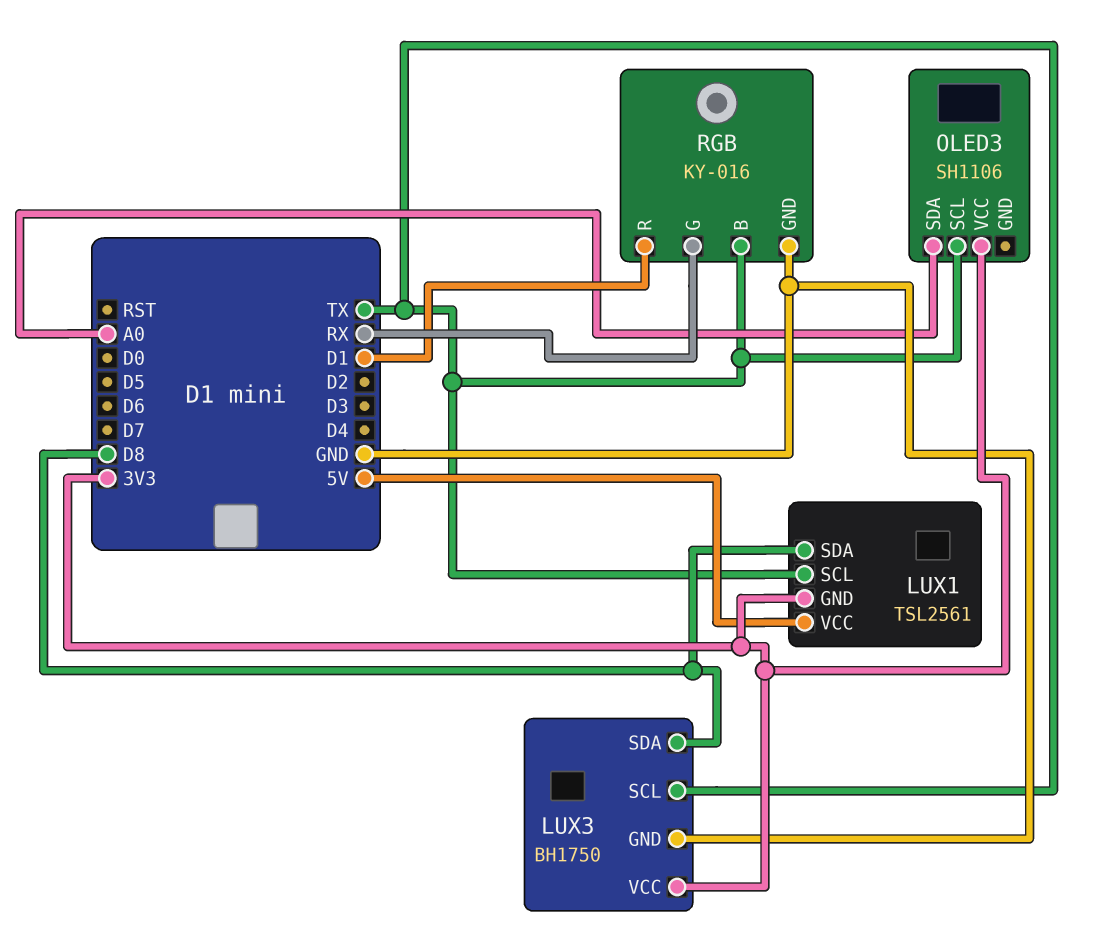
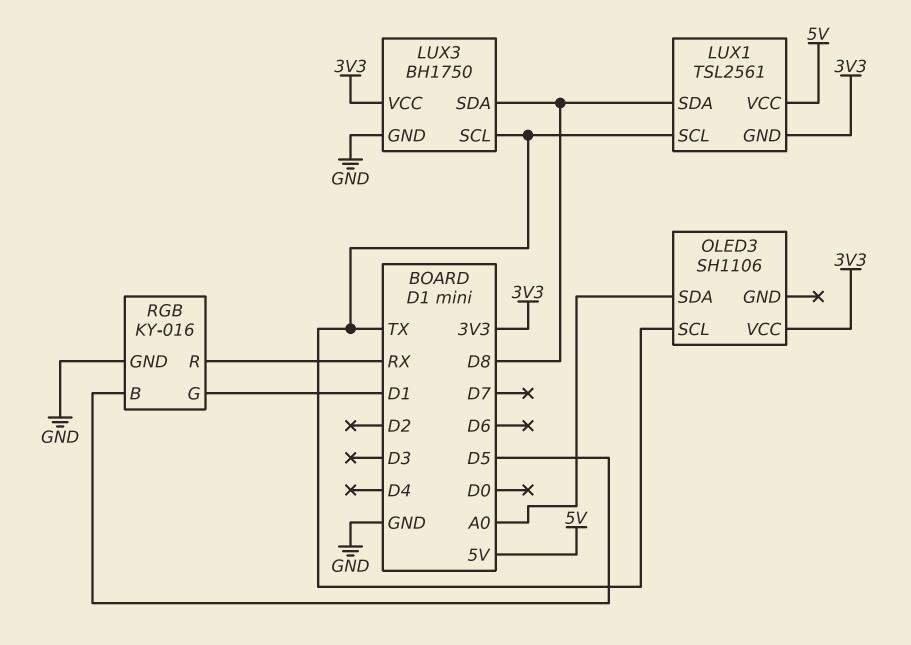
RGB pin B: TX -> D5
RGB pin G: RX -> D1
RGB pin R: D1 -> RX

